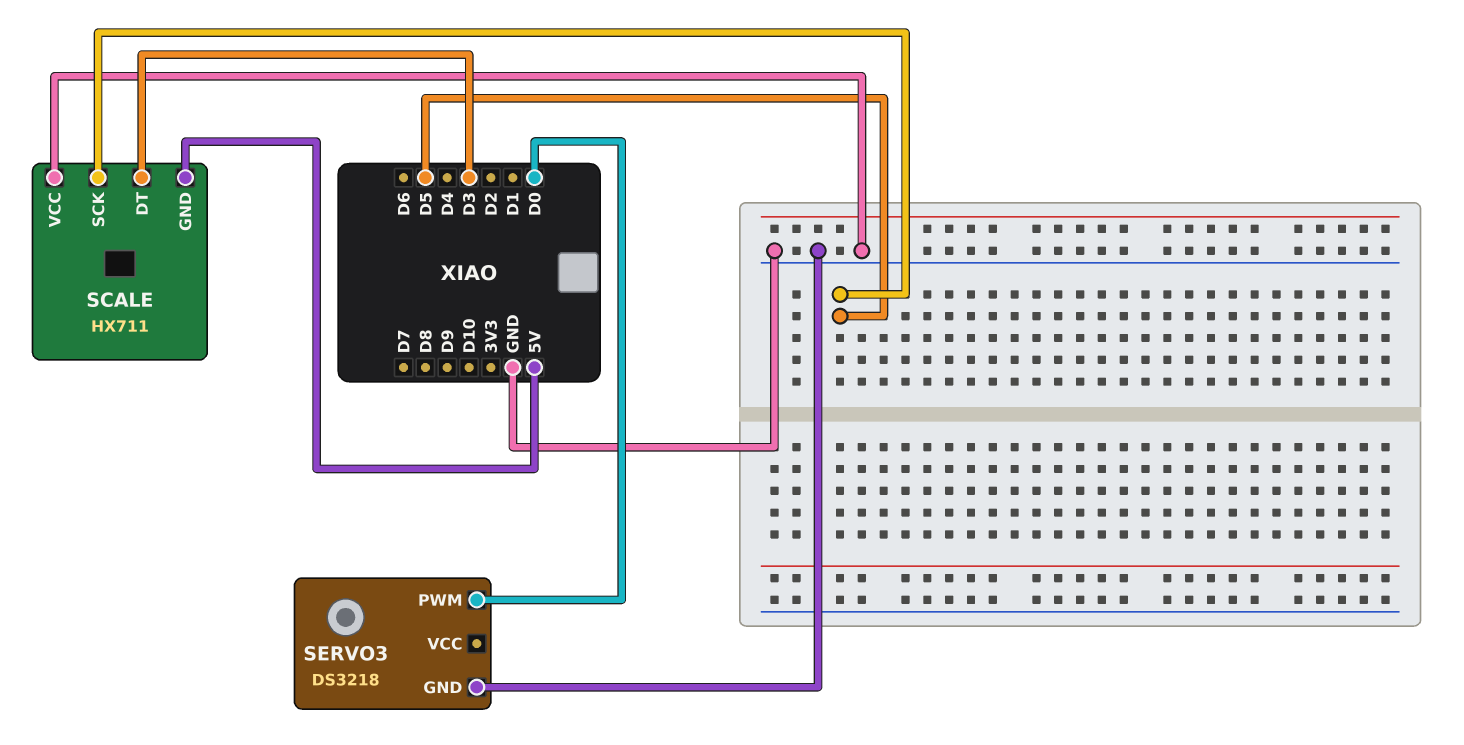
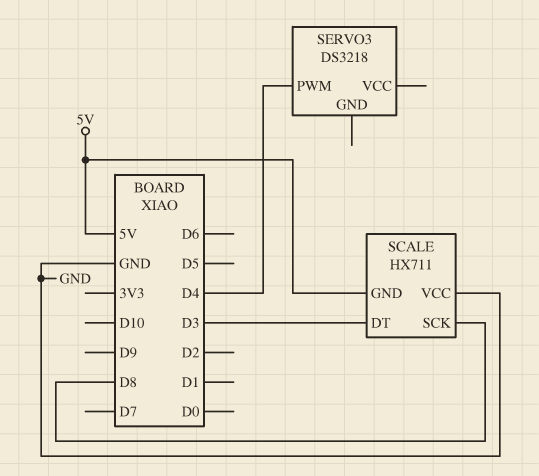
SCALE pin SCK: D5 -> D8
SERVO3 pin GND: GND -> none
SERVO3 pin PWM: D0 -> D4

